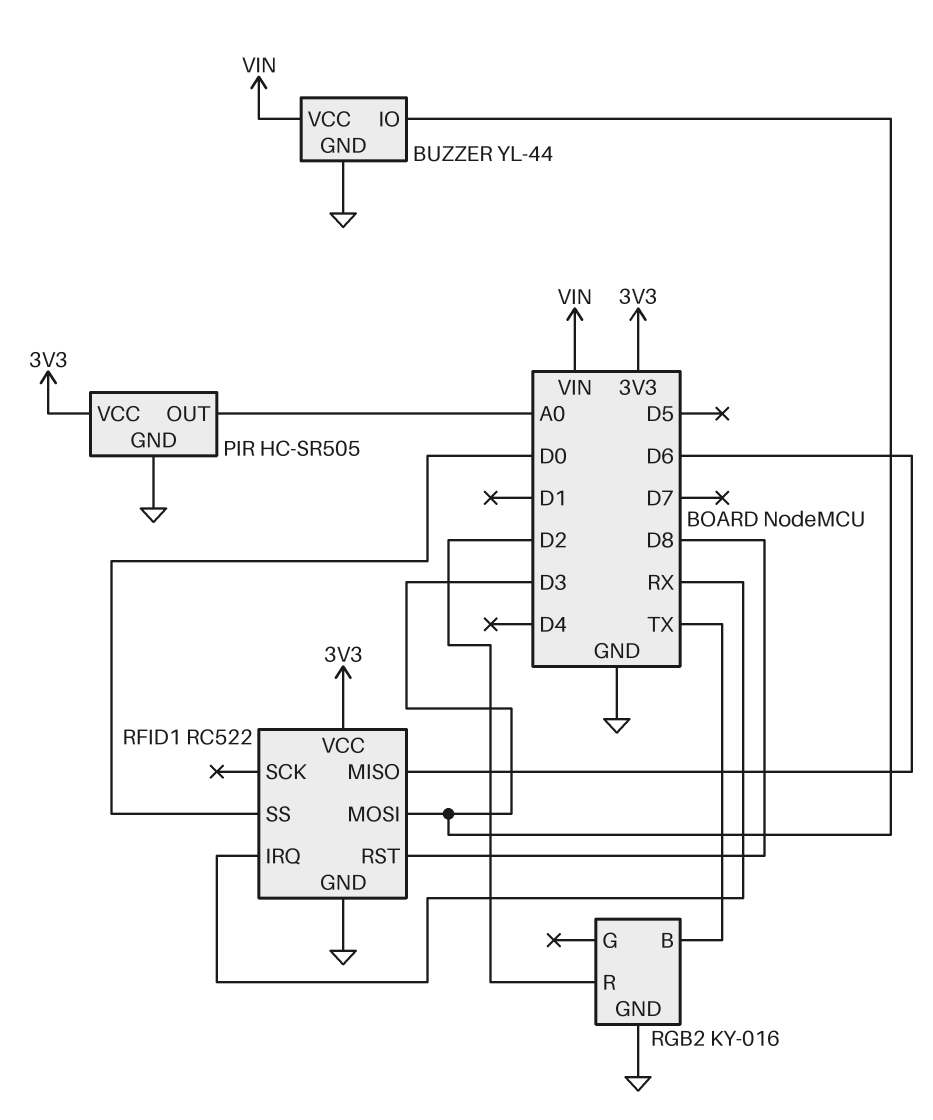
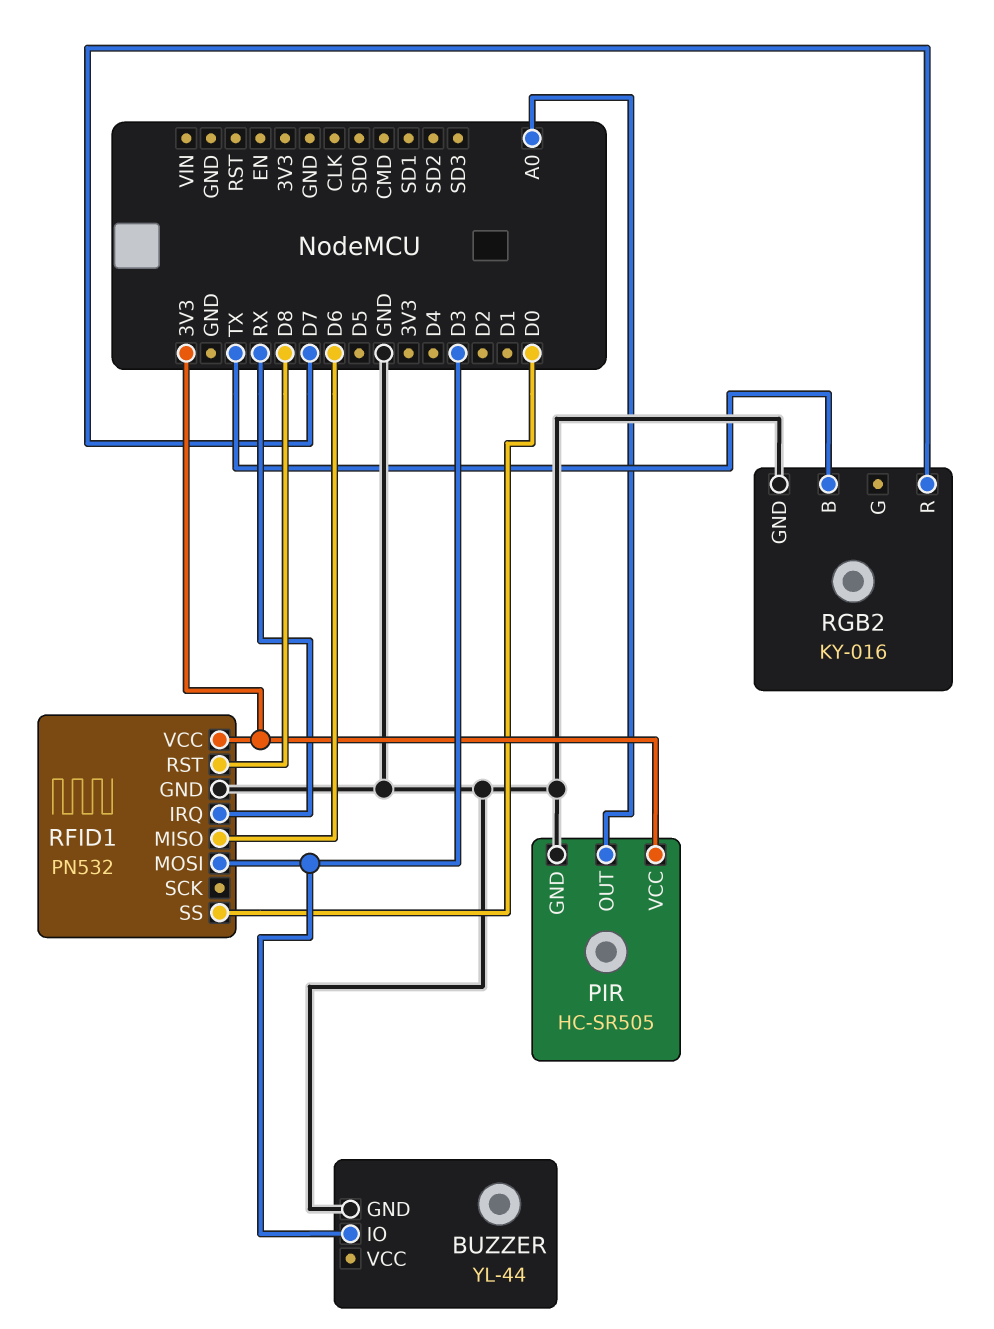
BUZZER pin VCC: VIN -> none
RFID1: RC522 -> PN532
RGB2 pin R: D2 -> D7

